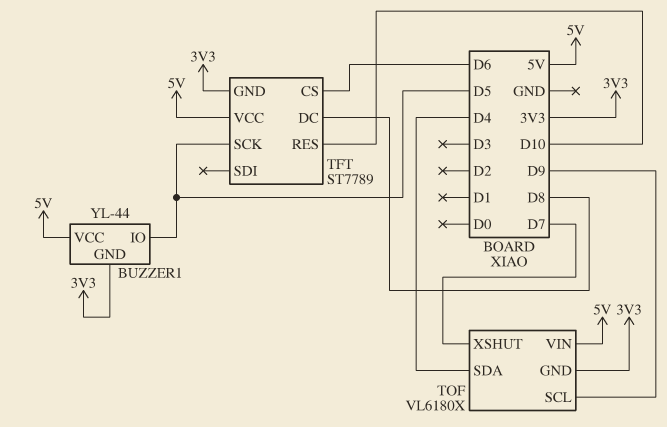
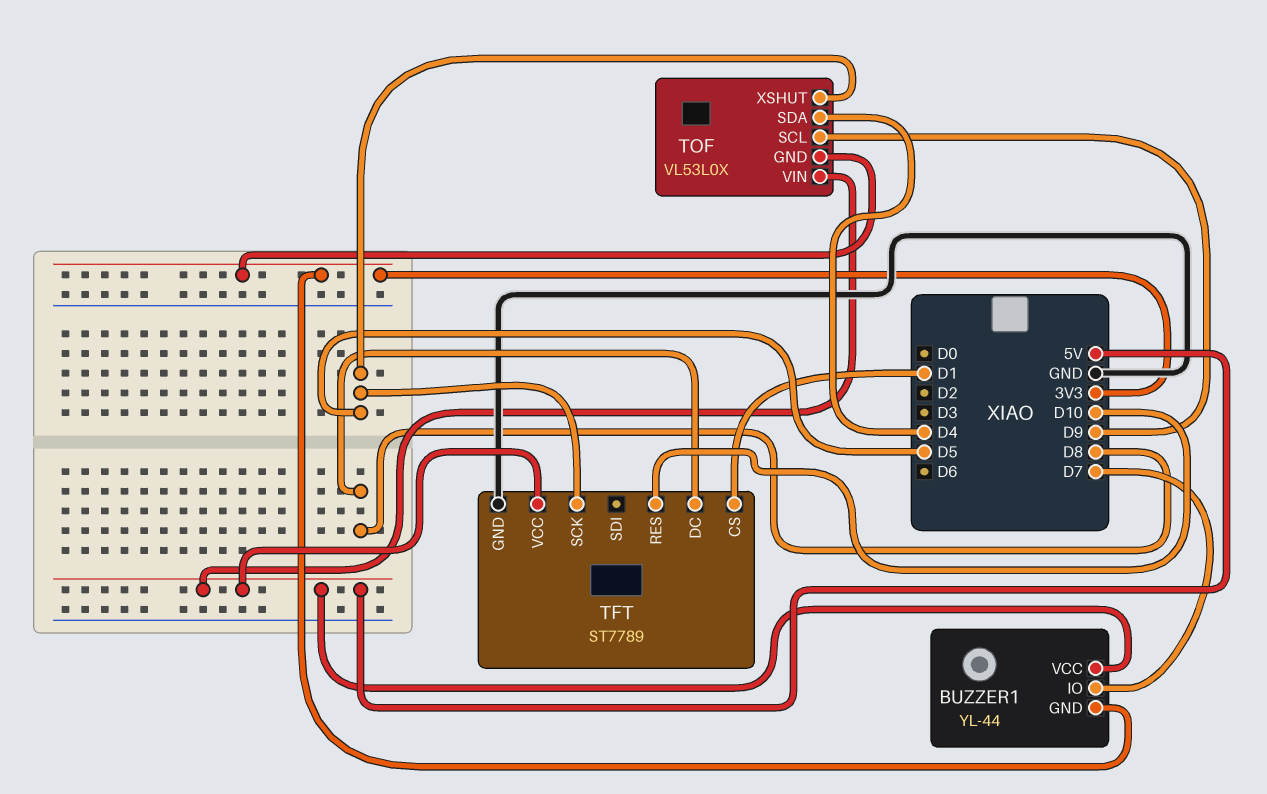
BUZZER1 pin IO: D5 -> D7
TFT pin CS: D6 -> D1
TFT pin GND: 3V3 -> GND
TOF: VL6180X -> VL53L0X
TOF pin XSHUT: D7 -> D5

